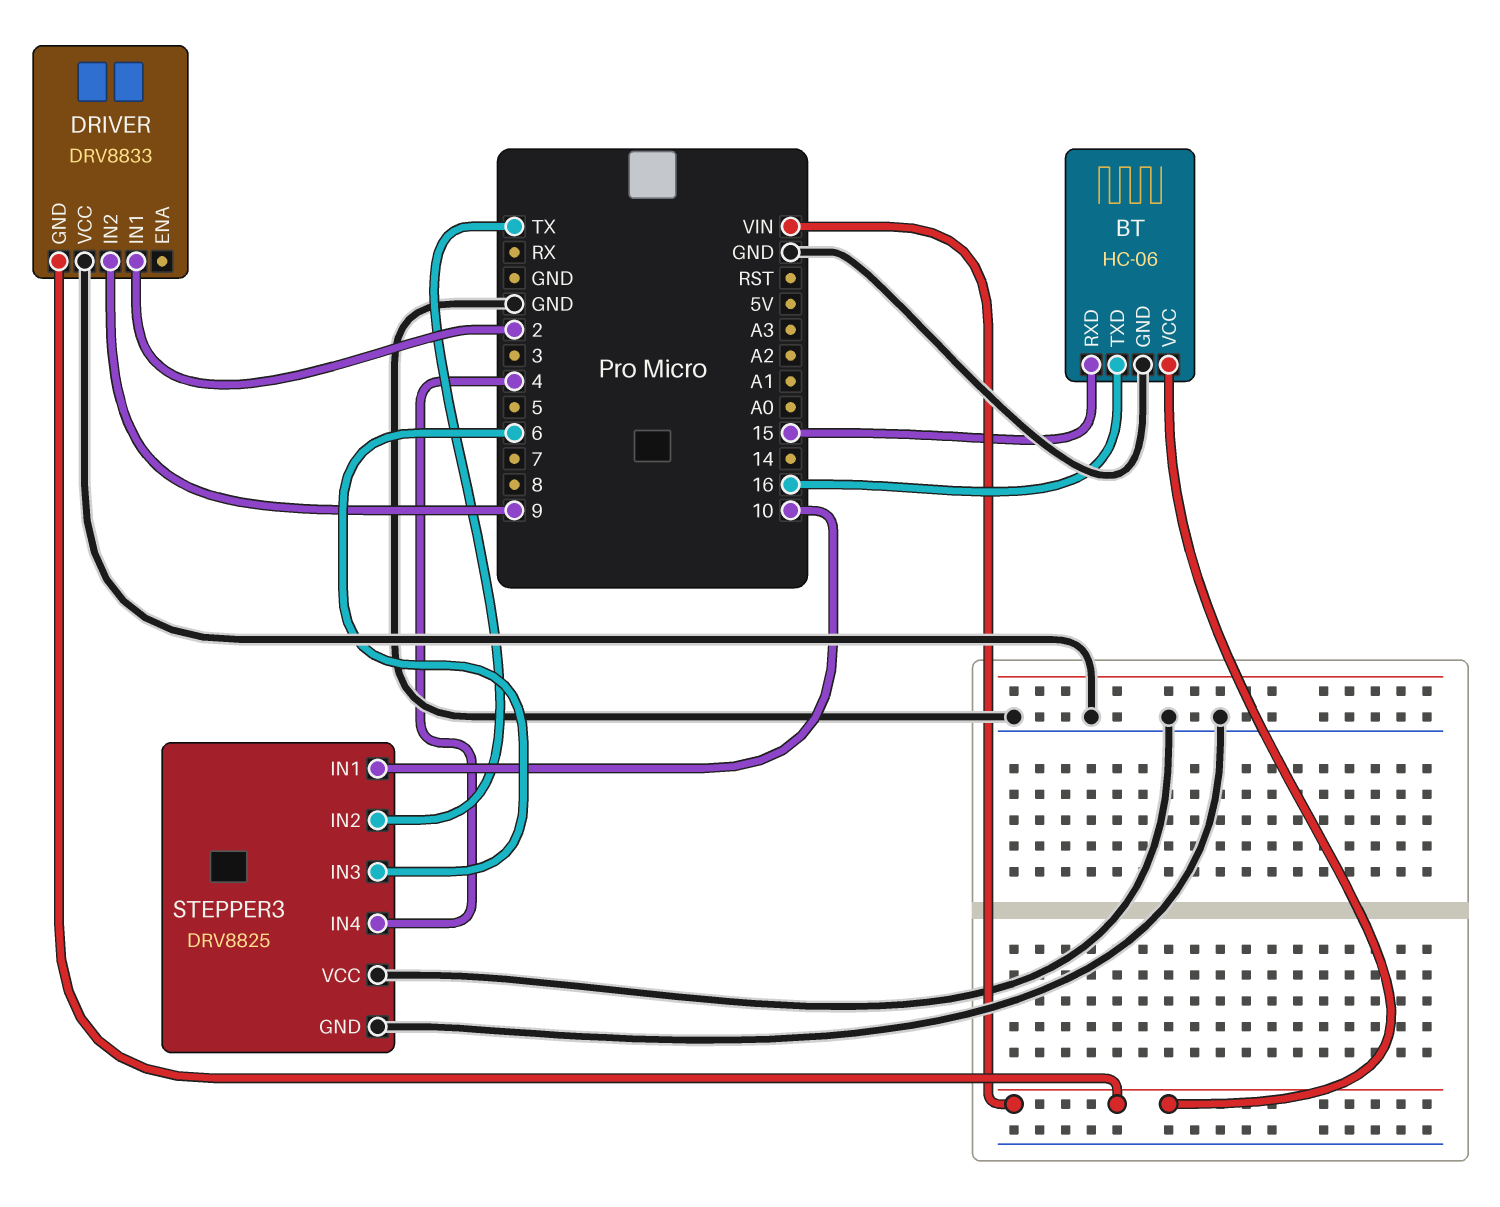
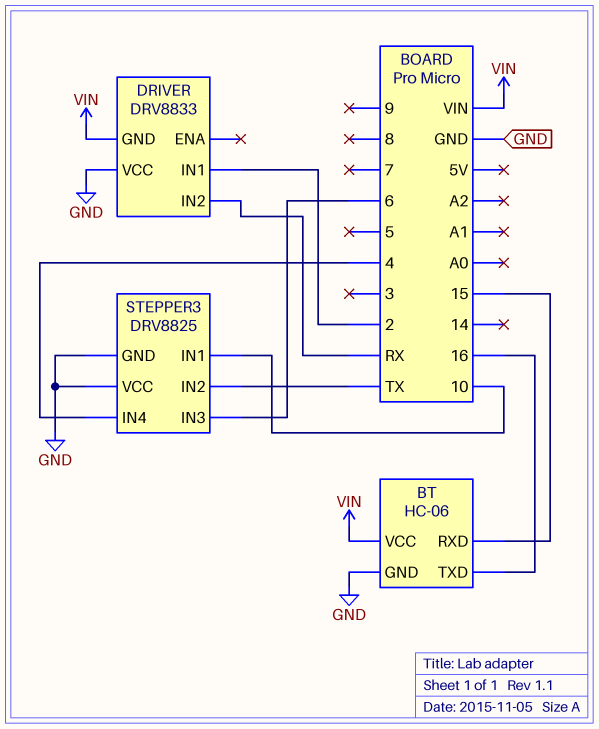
DRIVER pin IN2: 9 -> RX

